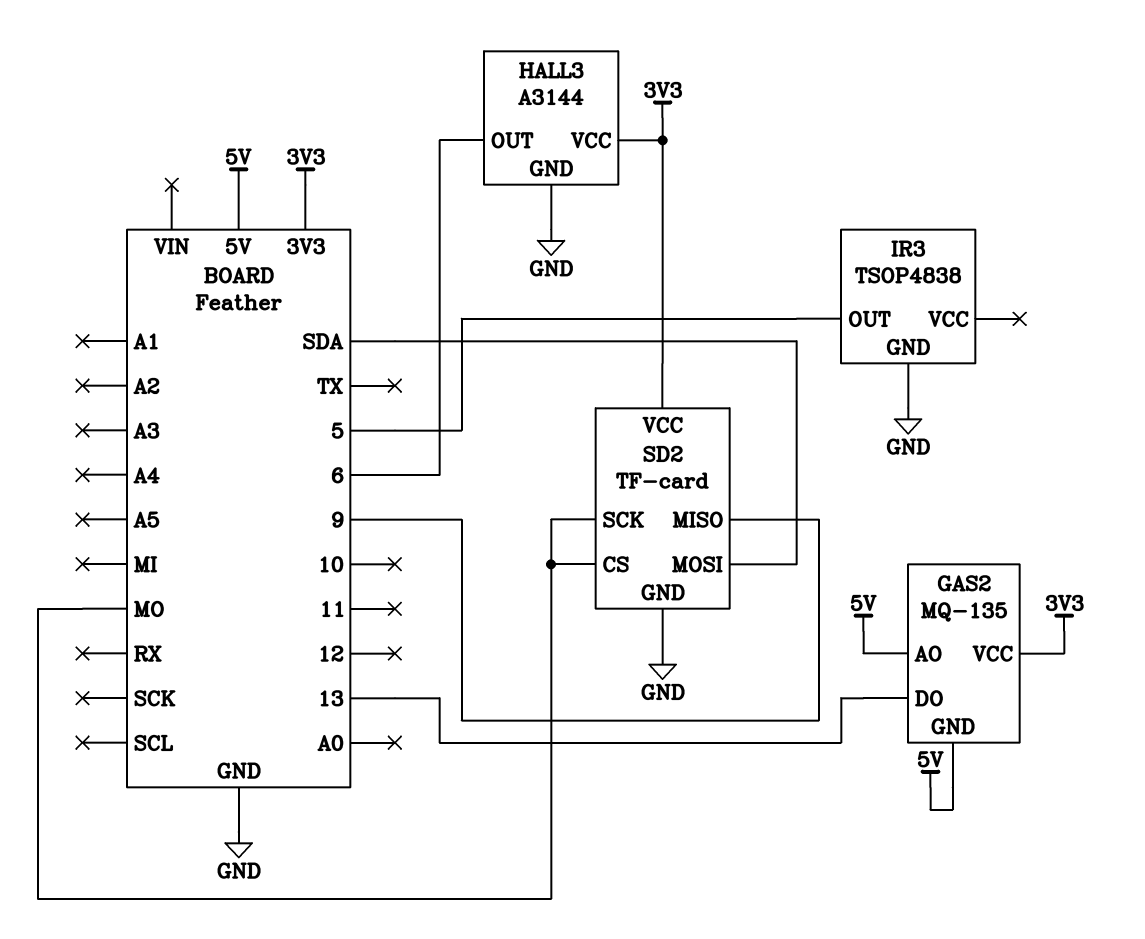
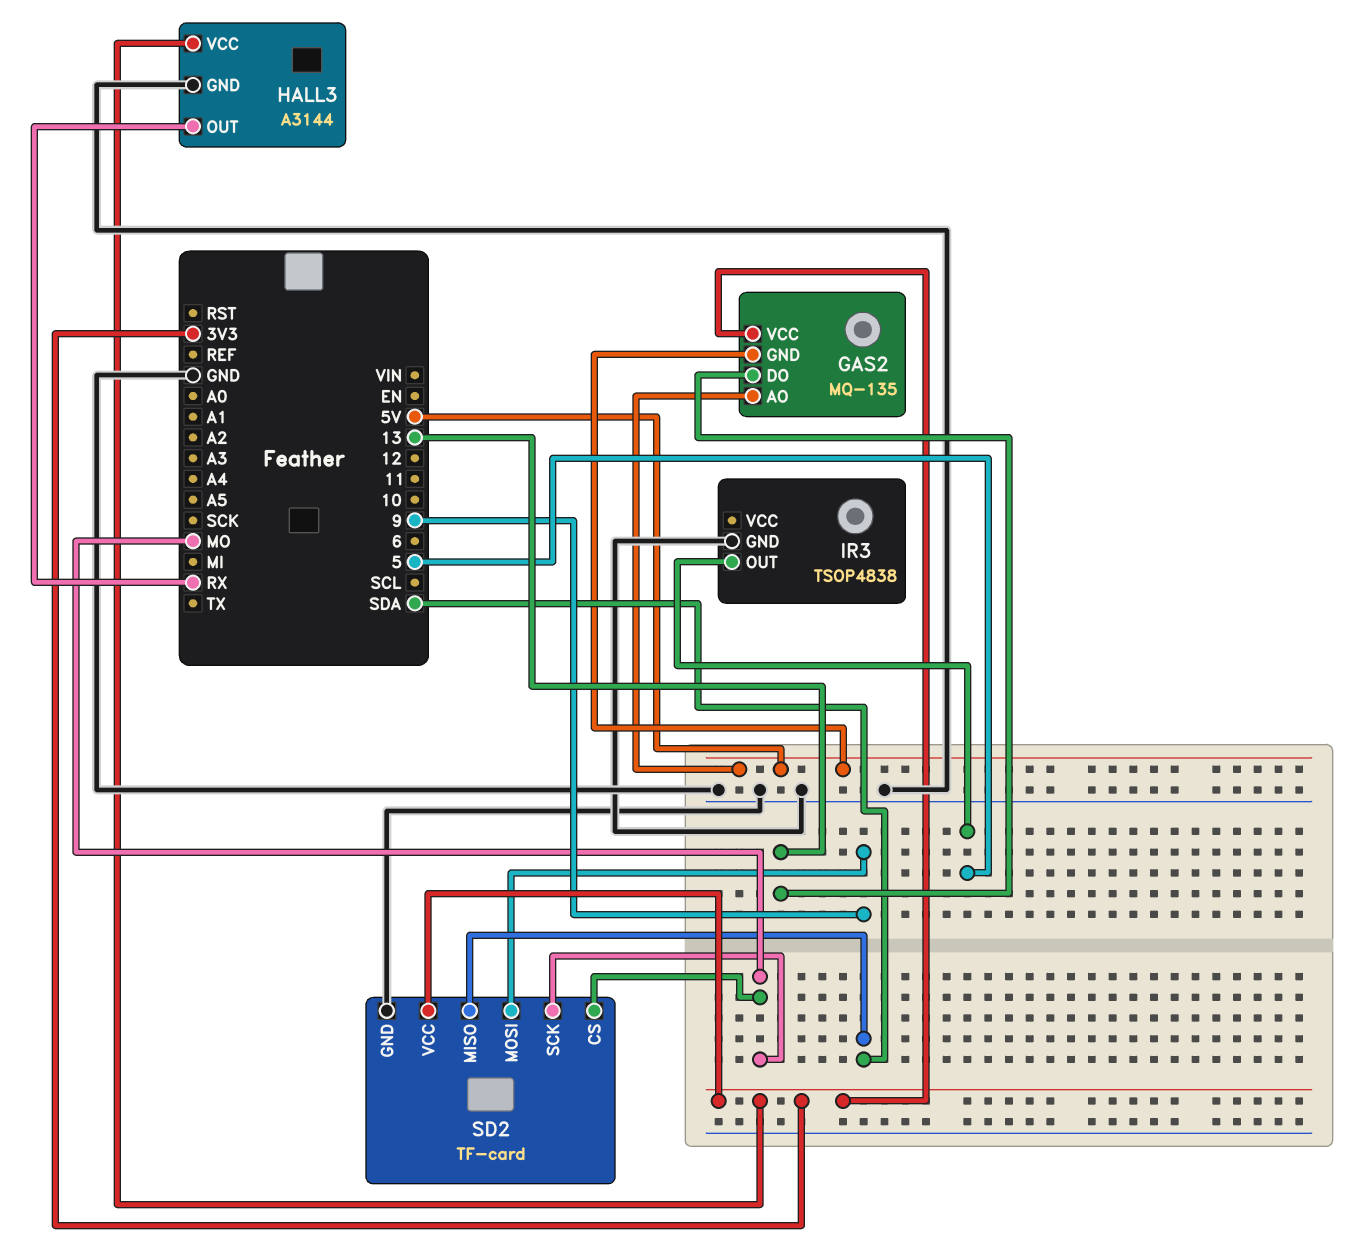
HALL3 pin OUT: 6 -> RX
SD2 pin MISO: 9 -> SDA
SD2 pin MOSI: SDA -> 9

